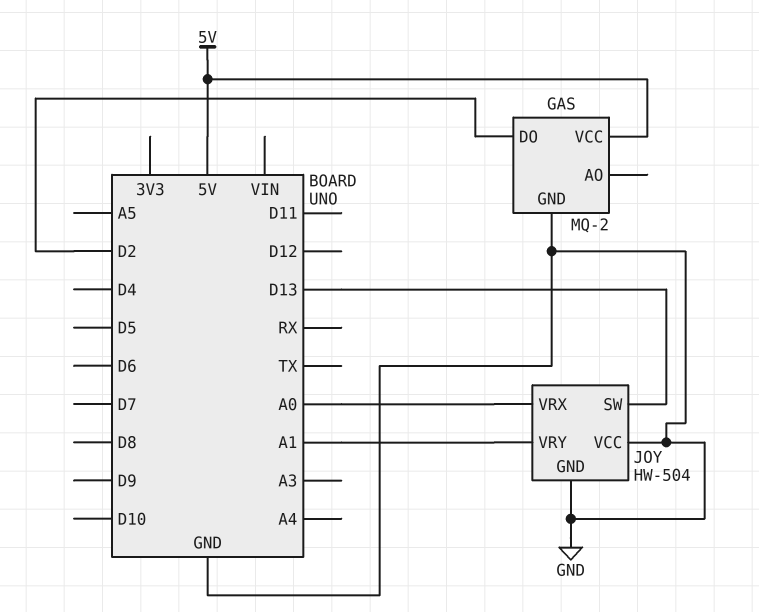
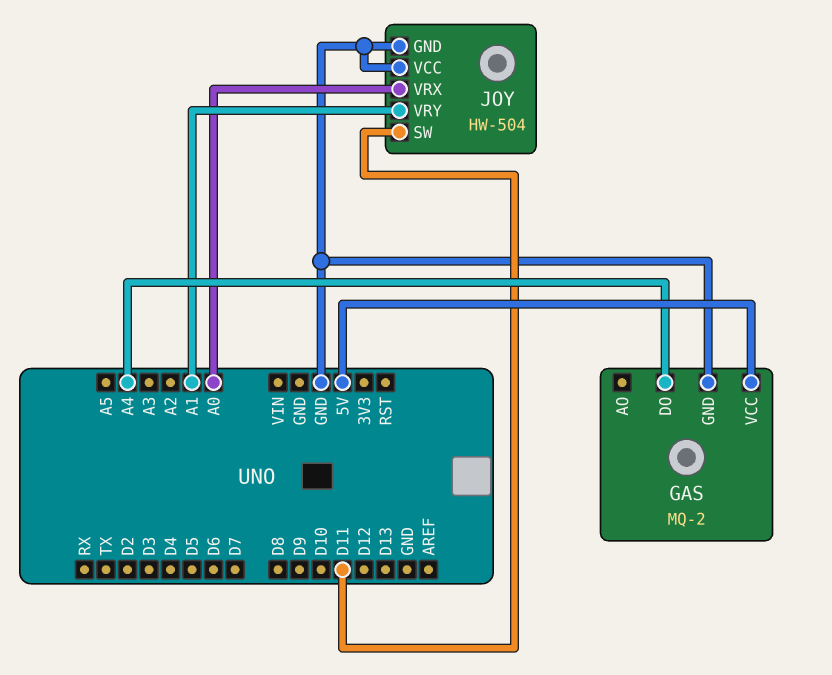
GAS pin DO: D2 -> A4
JOY pin SW: D13 -> D11

